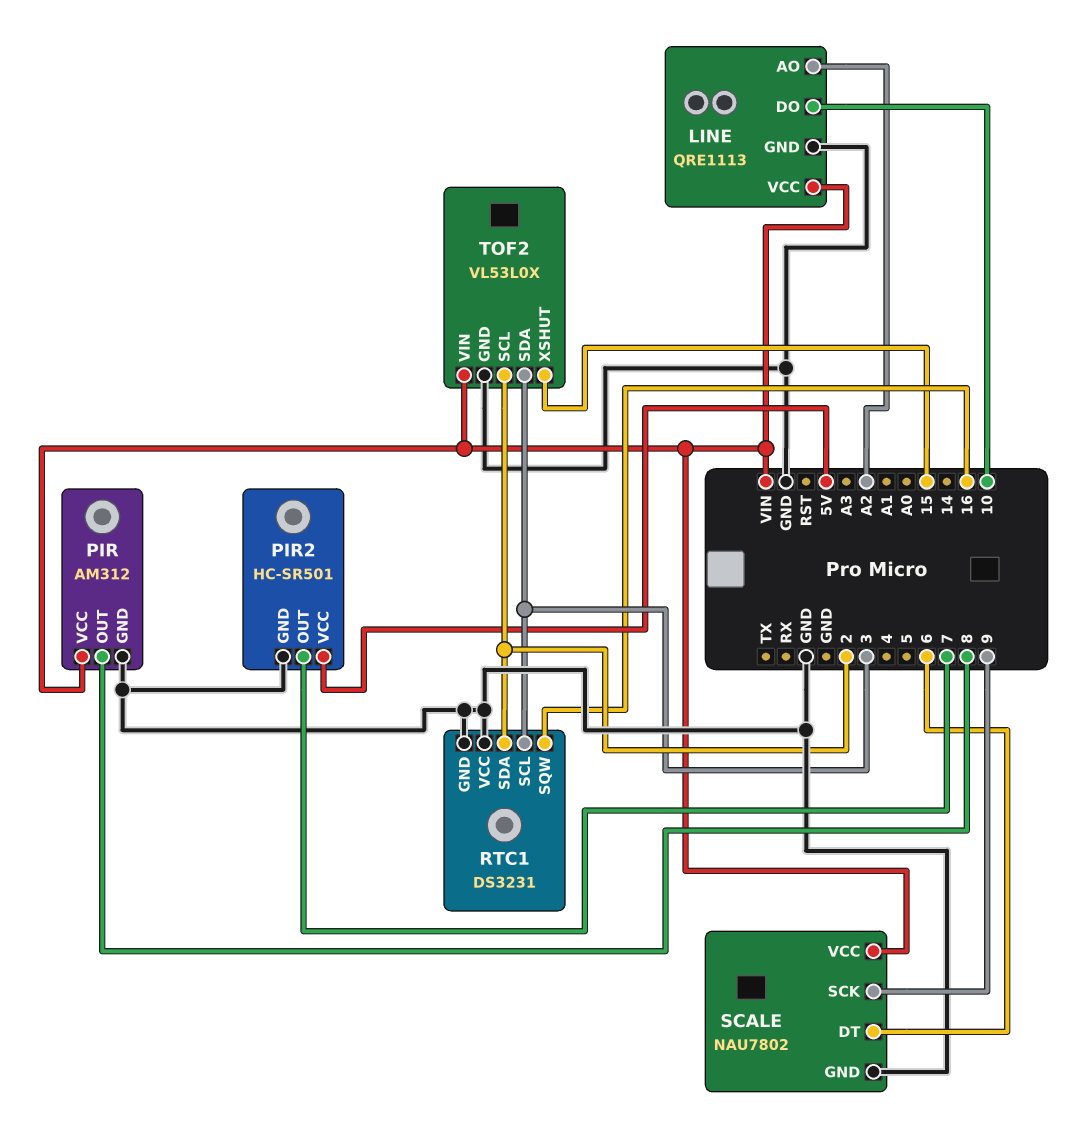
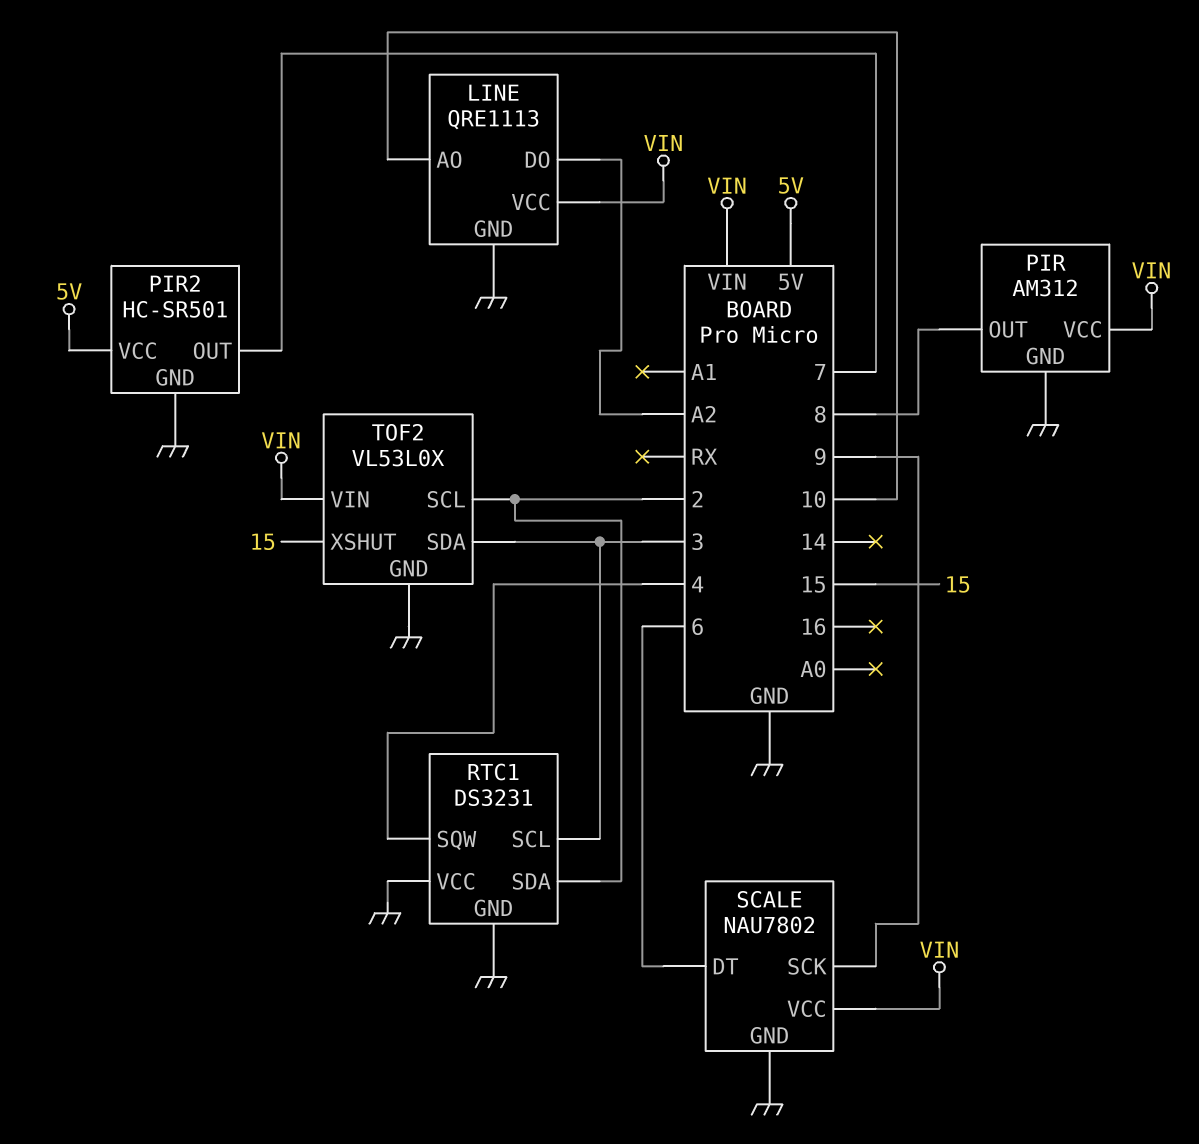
LINE pin AO: A2 -> 10
LINE pin DO: 10 -> A2
RTC1 pin SQW: 16 -> 4

